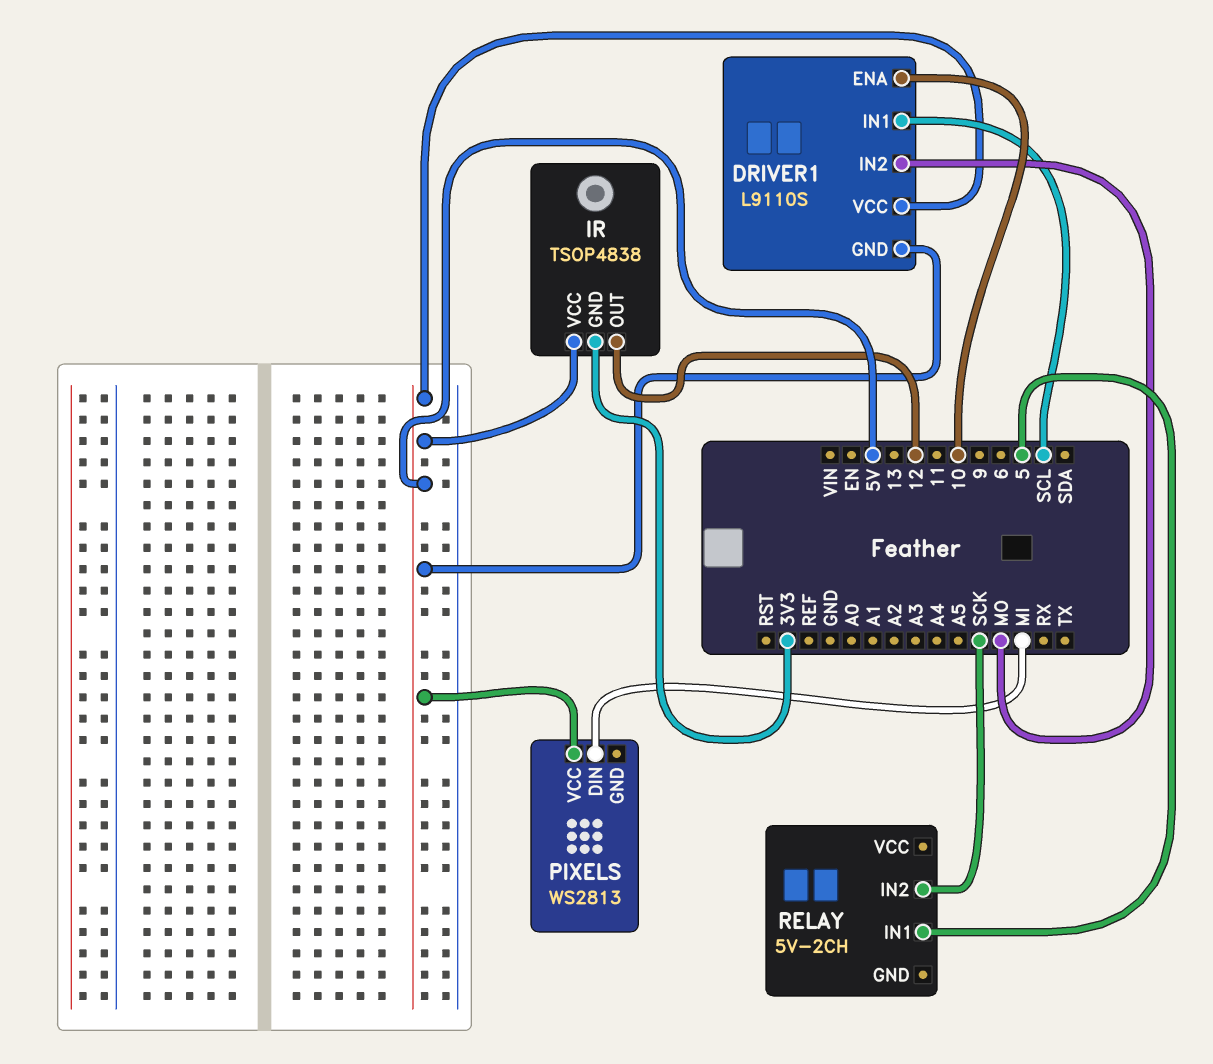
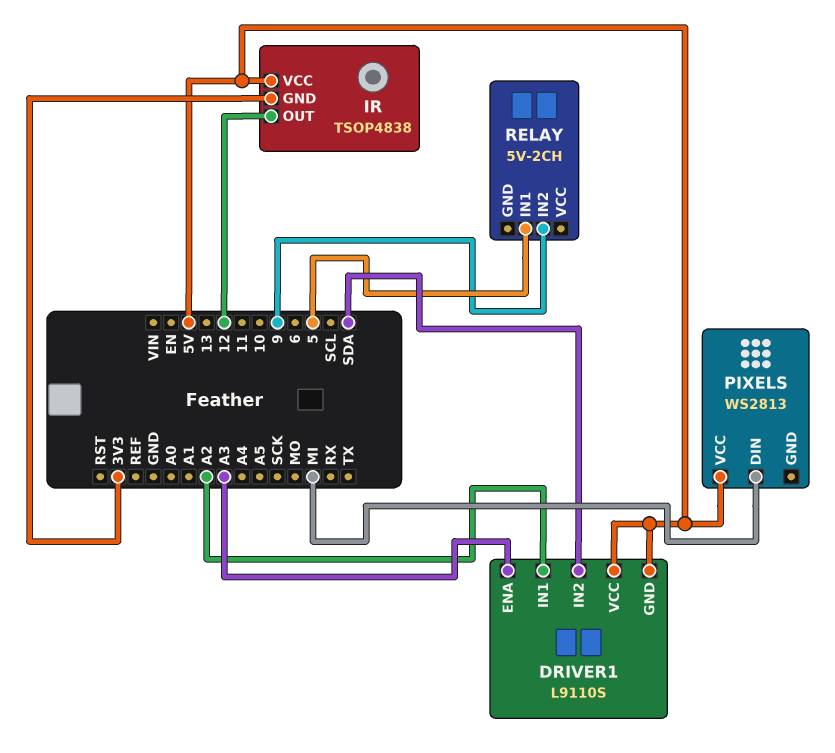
DRIVER1 pin ENA: 10 -> A3
DRIVER1 pin IN1: SCL -> A2
DRIVER1 pin IN2: MO -> SDA
RELAY pin IN2: SCK -> 9

